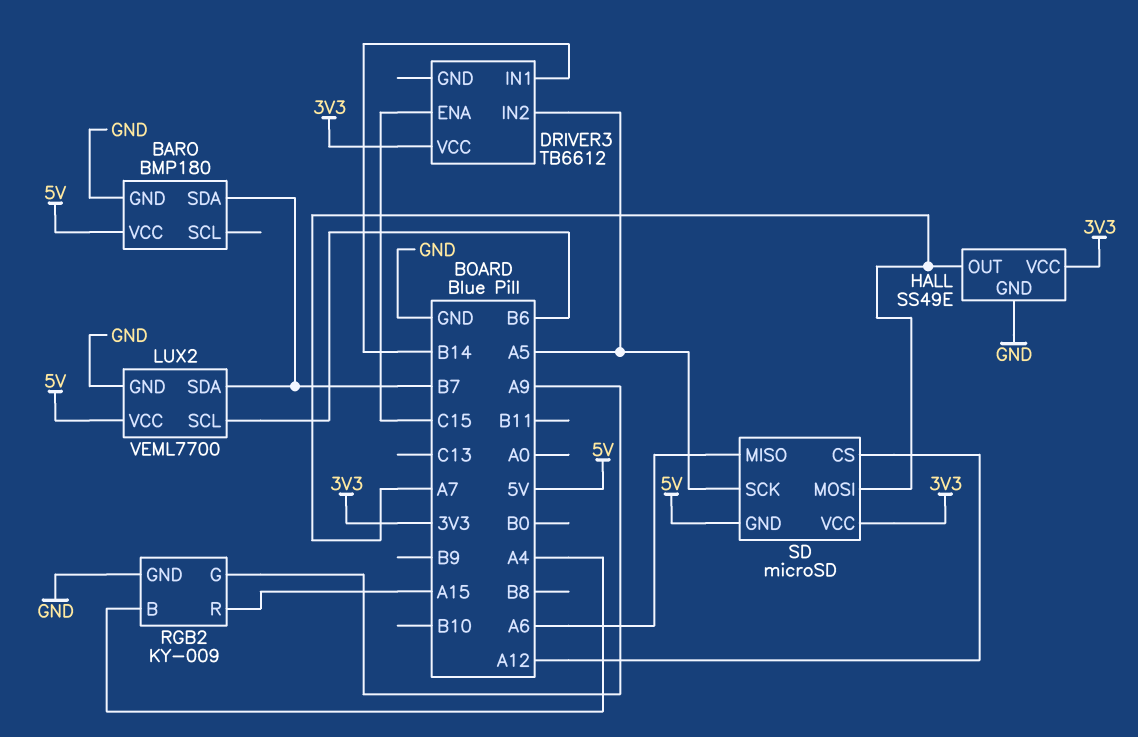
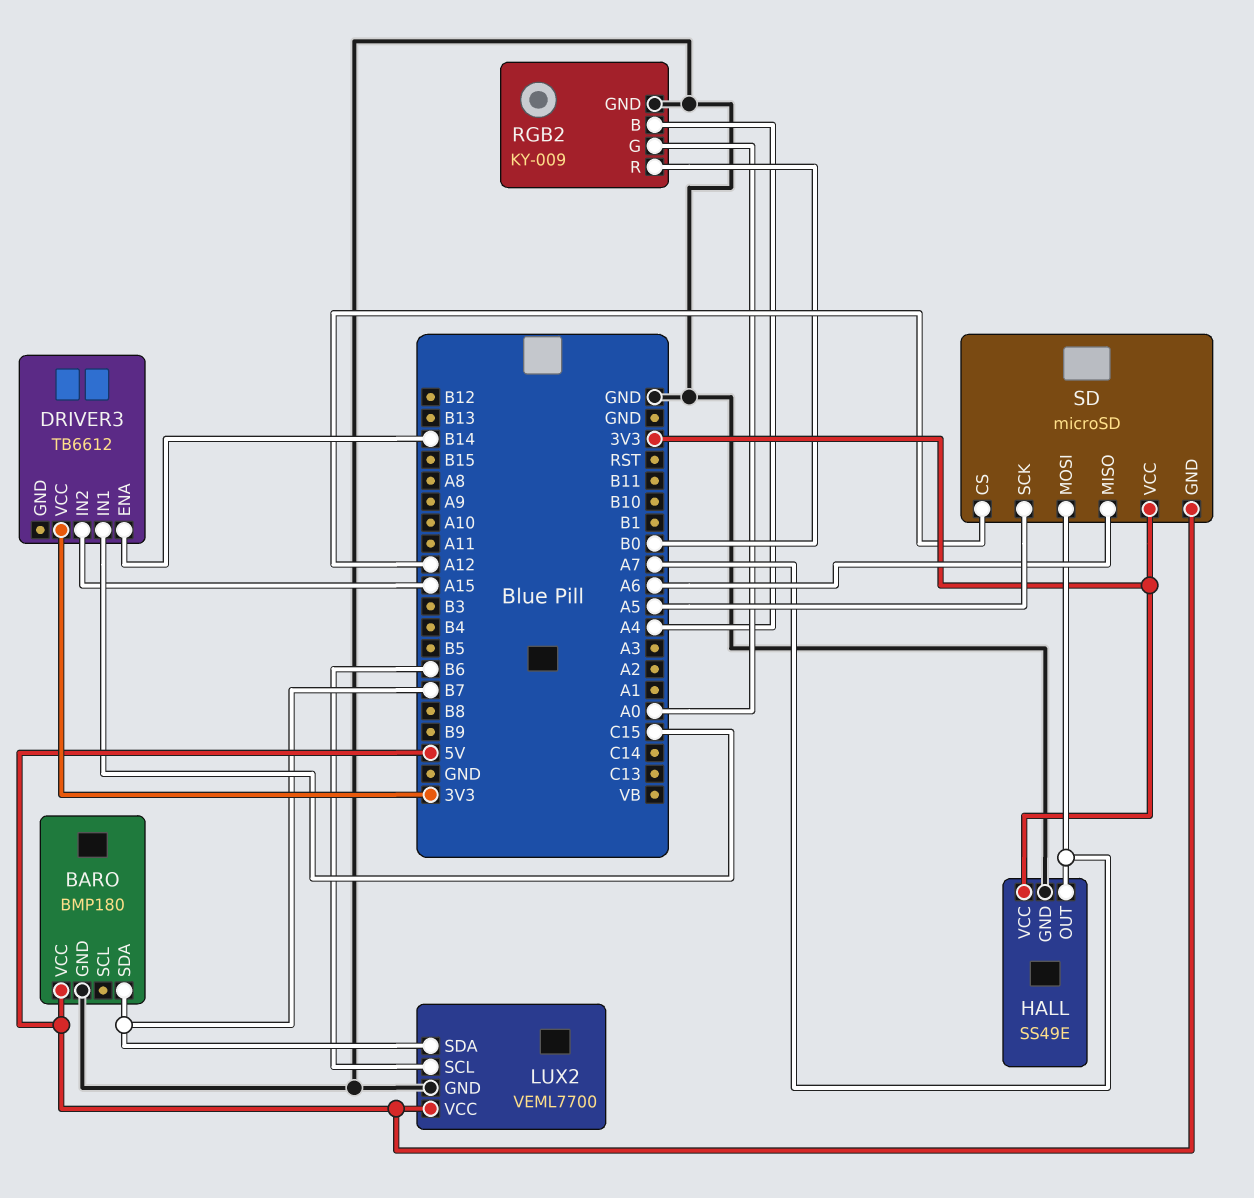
DRIVER3 pin ENA: C15 -> B14
DRIVER3 pin IN1: B14 -> C15
DRIVER3 pin IN2: A5 -> A15
RGB2 pin G: A9 -> A0
RGB2 pin R: A15 -> B0

